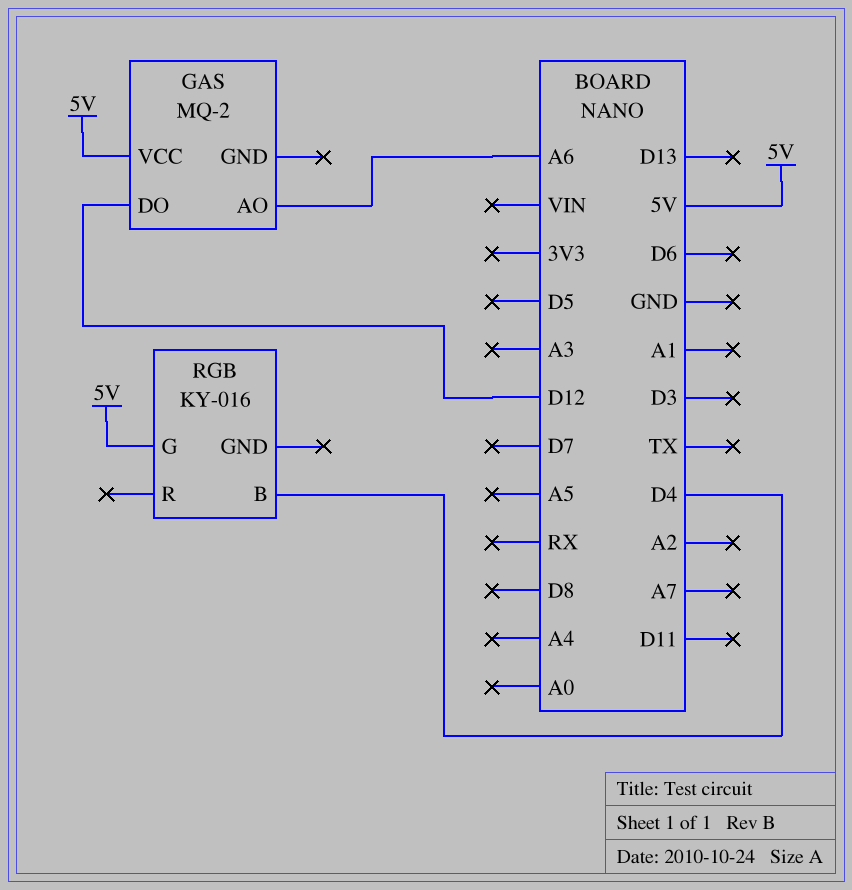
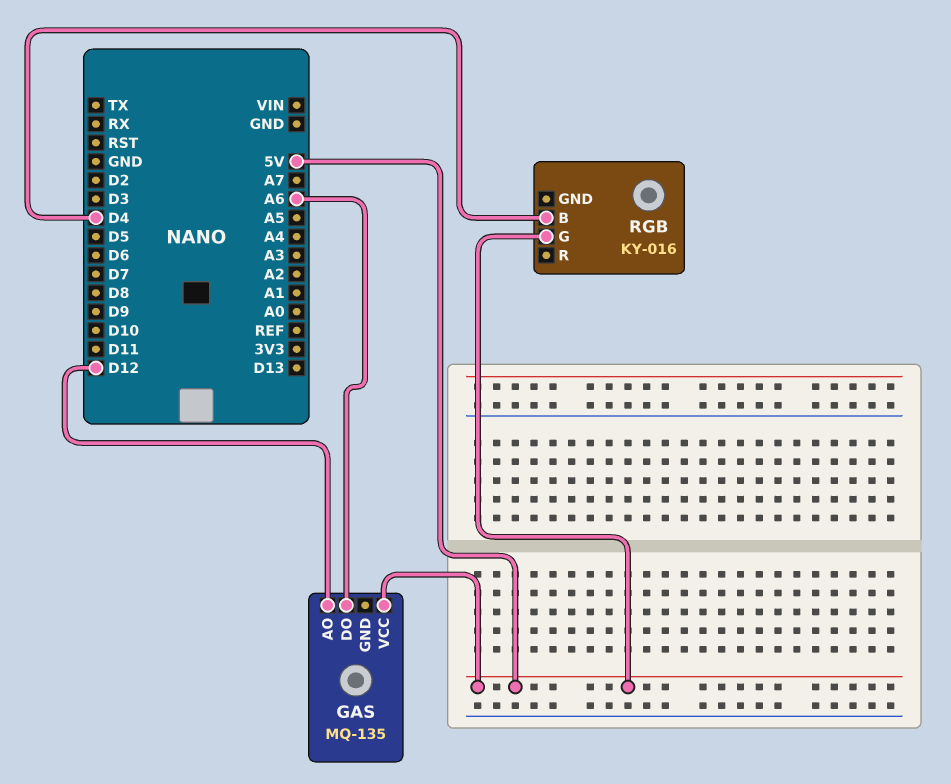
GAS: MQ-2 -> MQ-135
GAS pin AO: A6 -> D12
GAS pin DO: D12 -> A6

